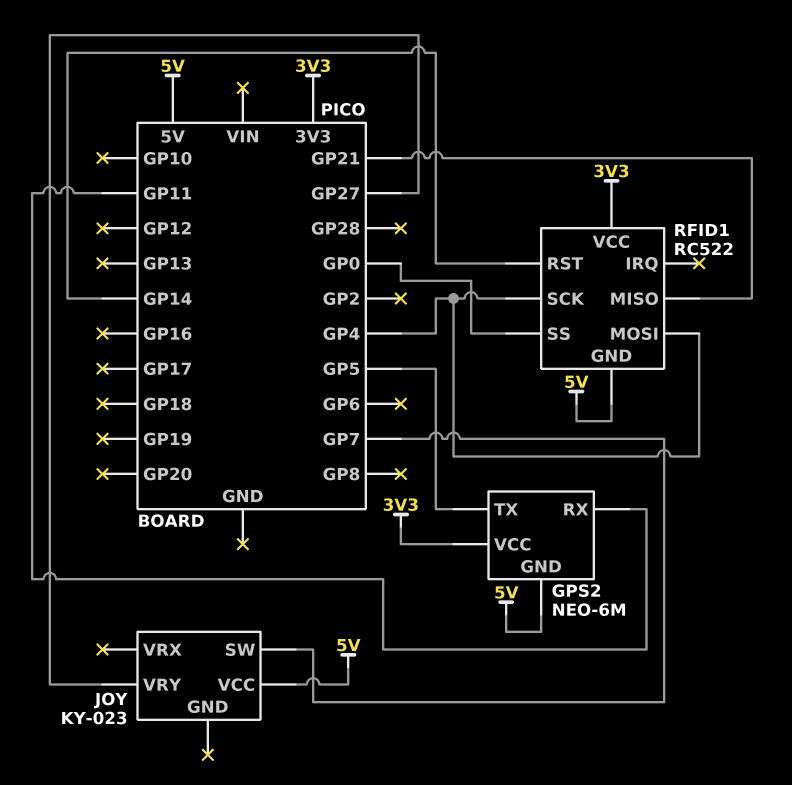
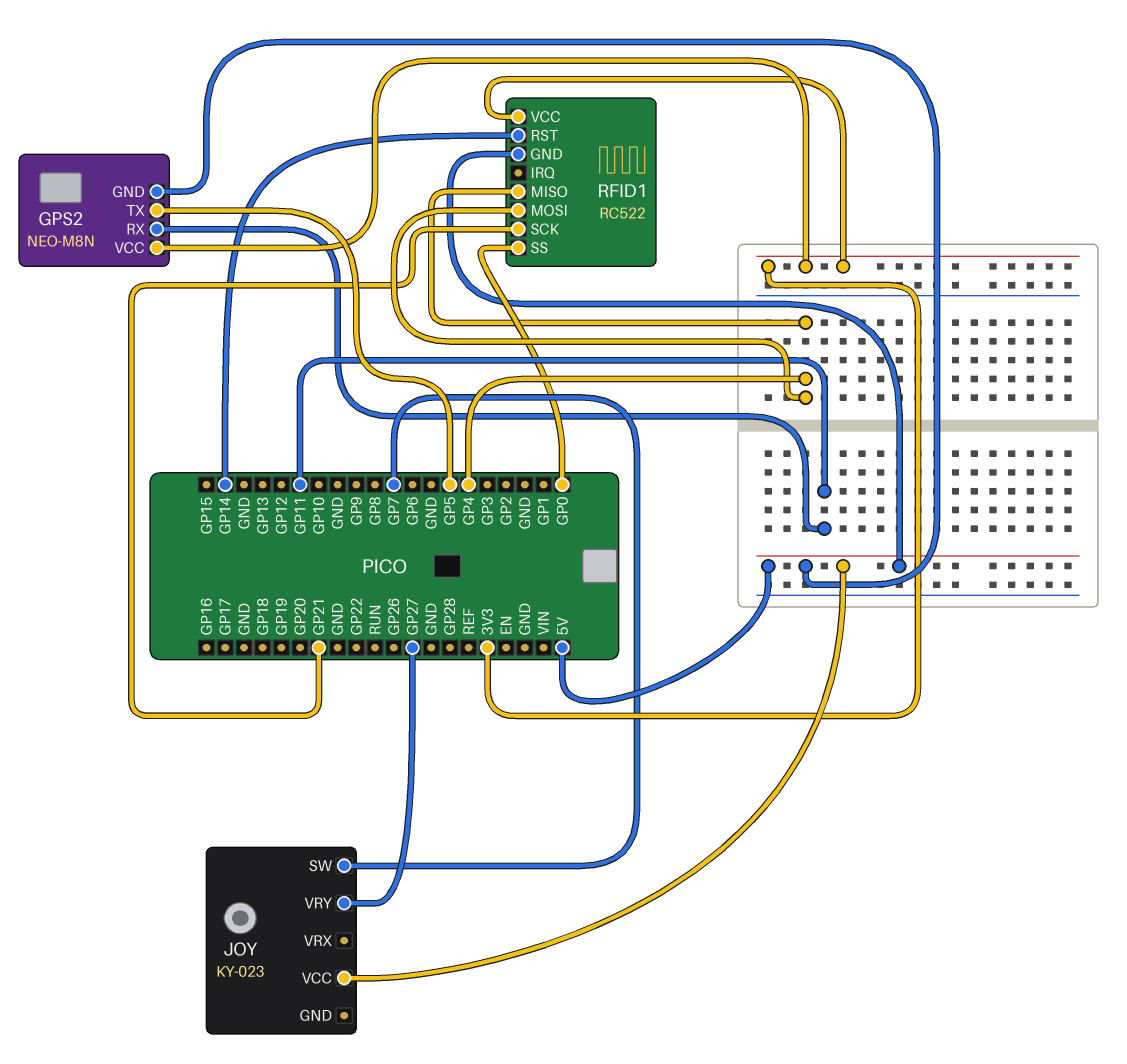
GPS2: NEO-6M -> NEO-M8N
RFID1 pin MISO: GP21 -> GP4
RFID1 pin SCK: GP4 -> GP21

